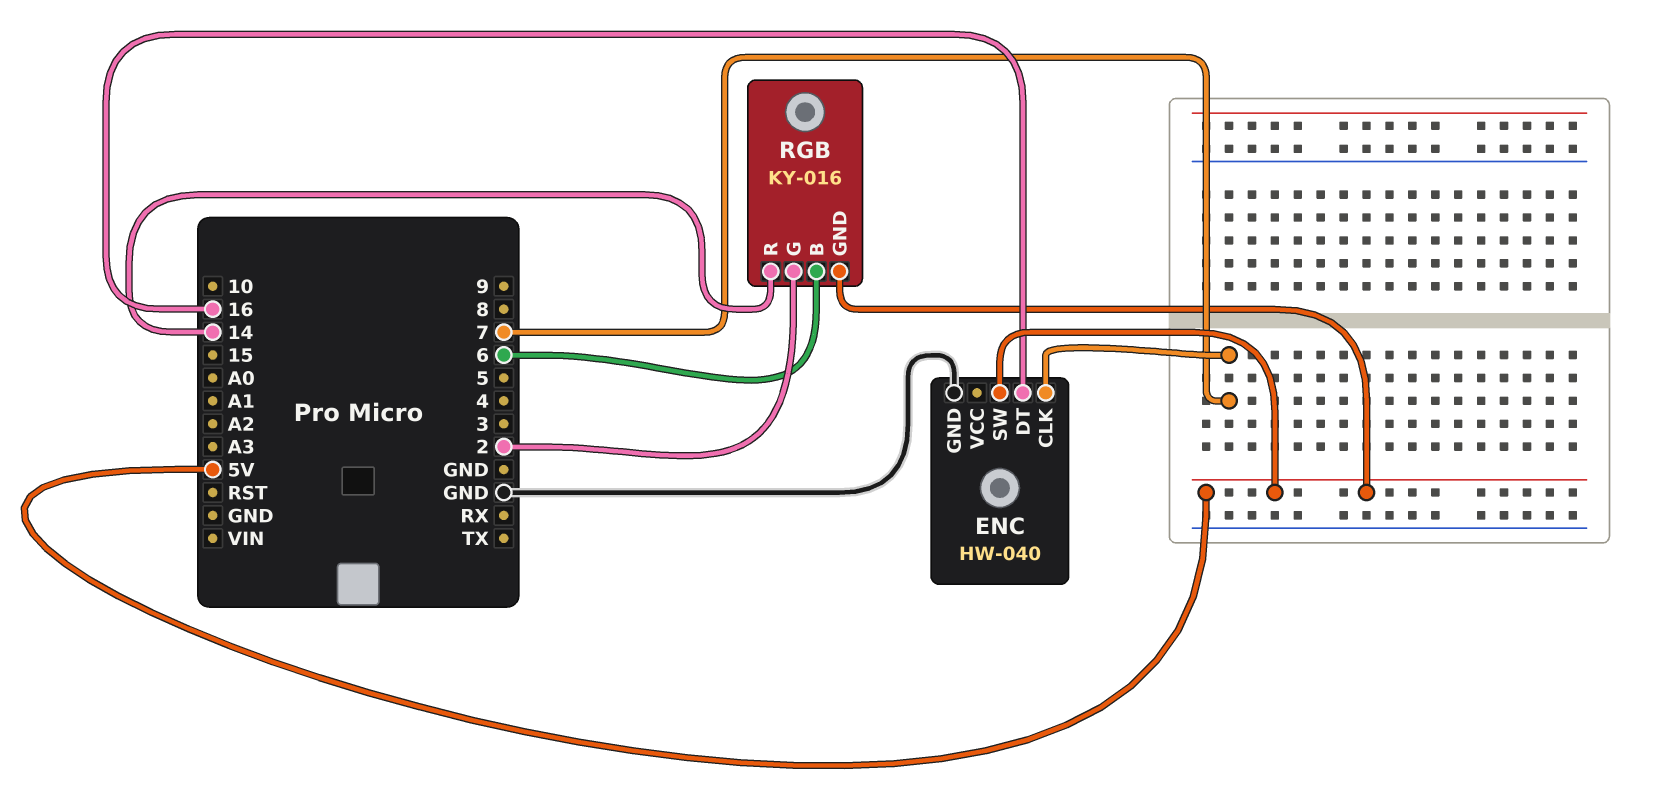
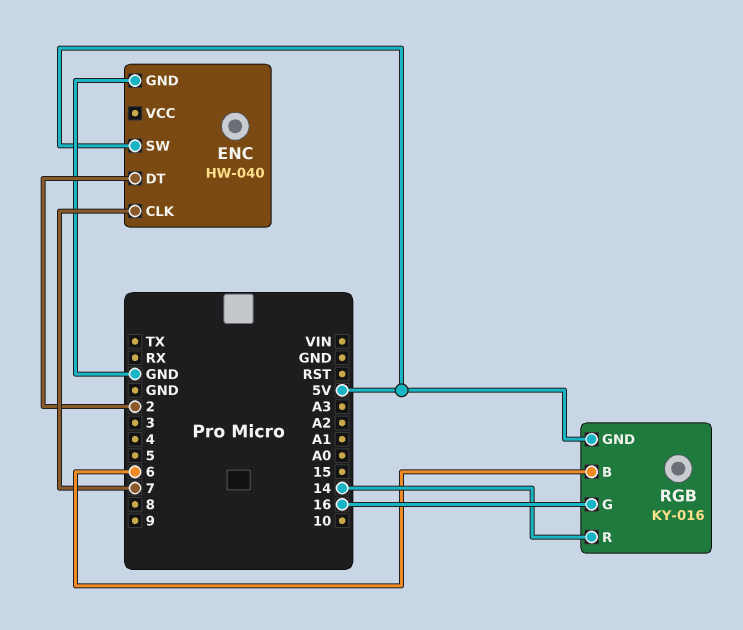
ENC pin DT: 16 -> 2
RGB pin G: 2 -> 16

